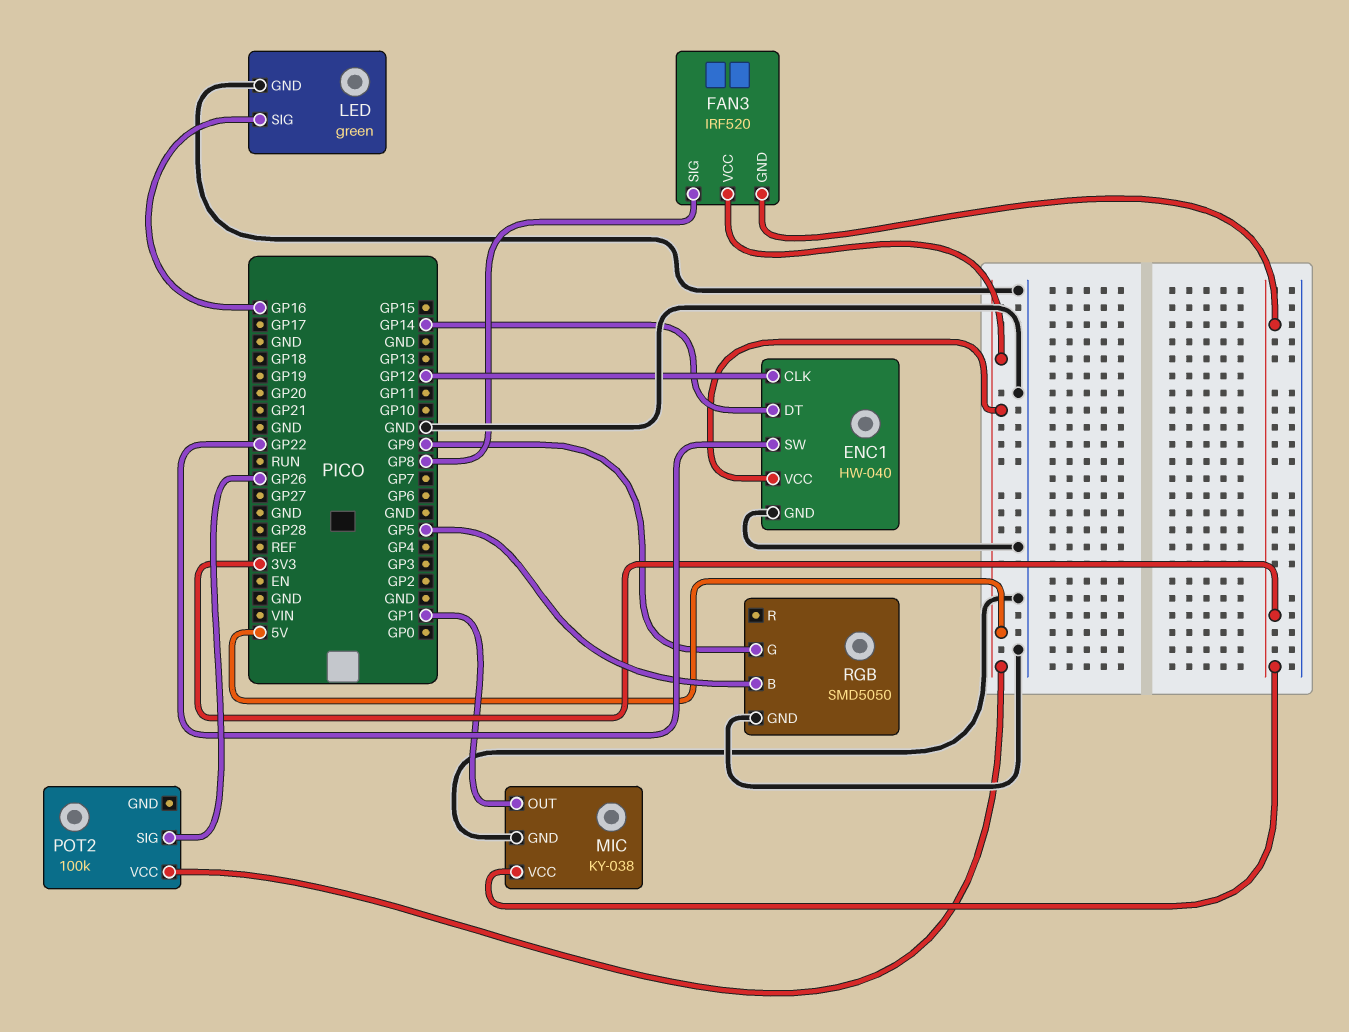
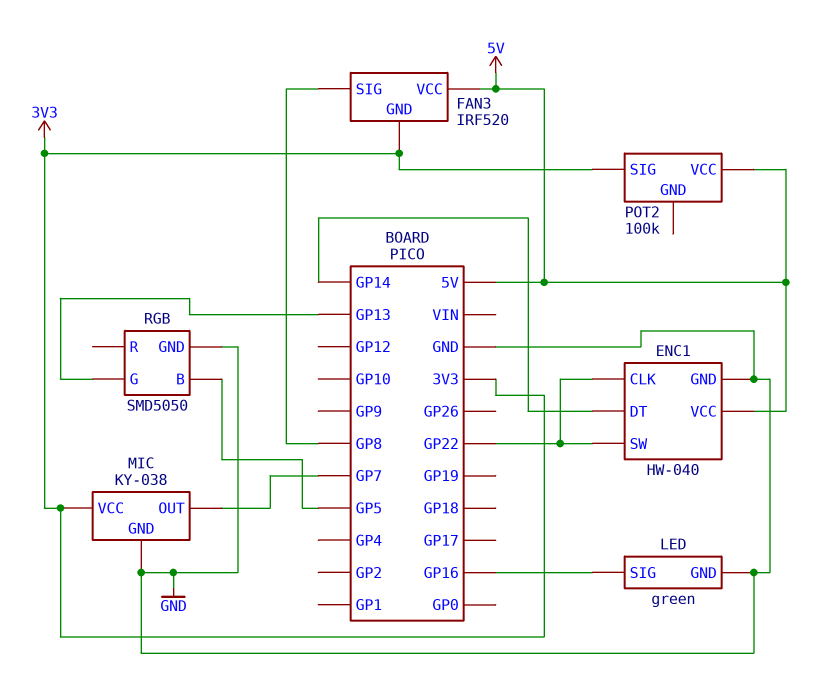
ENC1 pin CLK: GP12 -> GP22
MIC pin OUT: GP1 -> GP7
POT2 pin SIG: GP26 -> 3V3
RGB pin G: GP9 -> GP13

